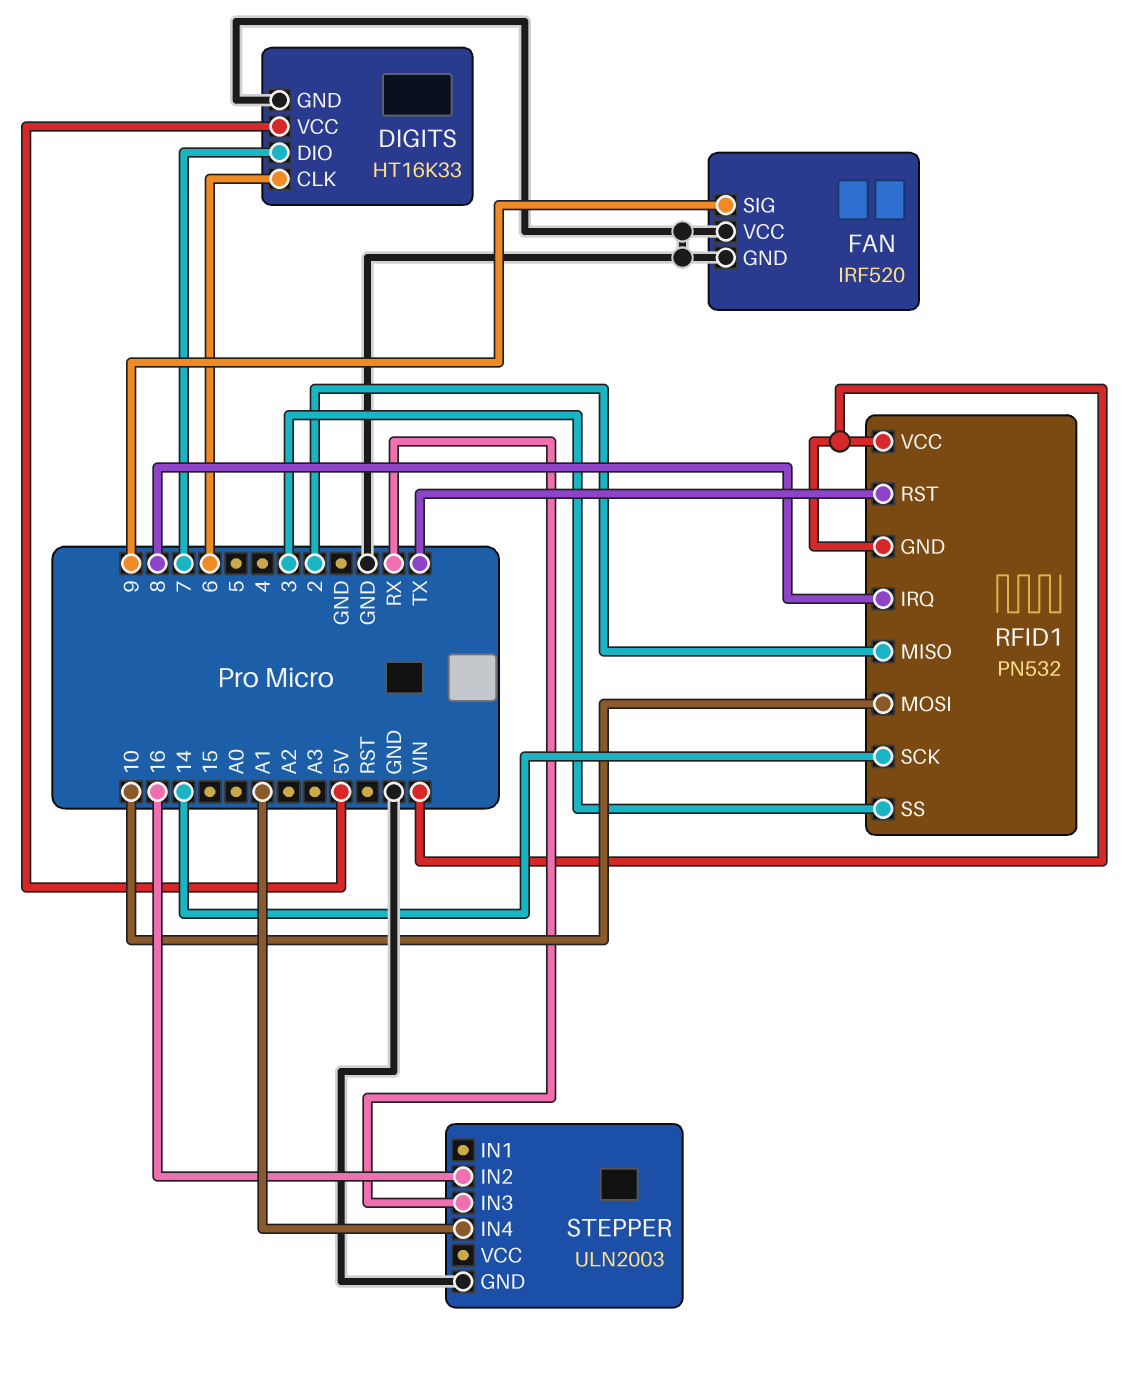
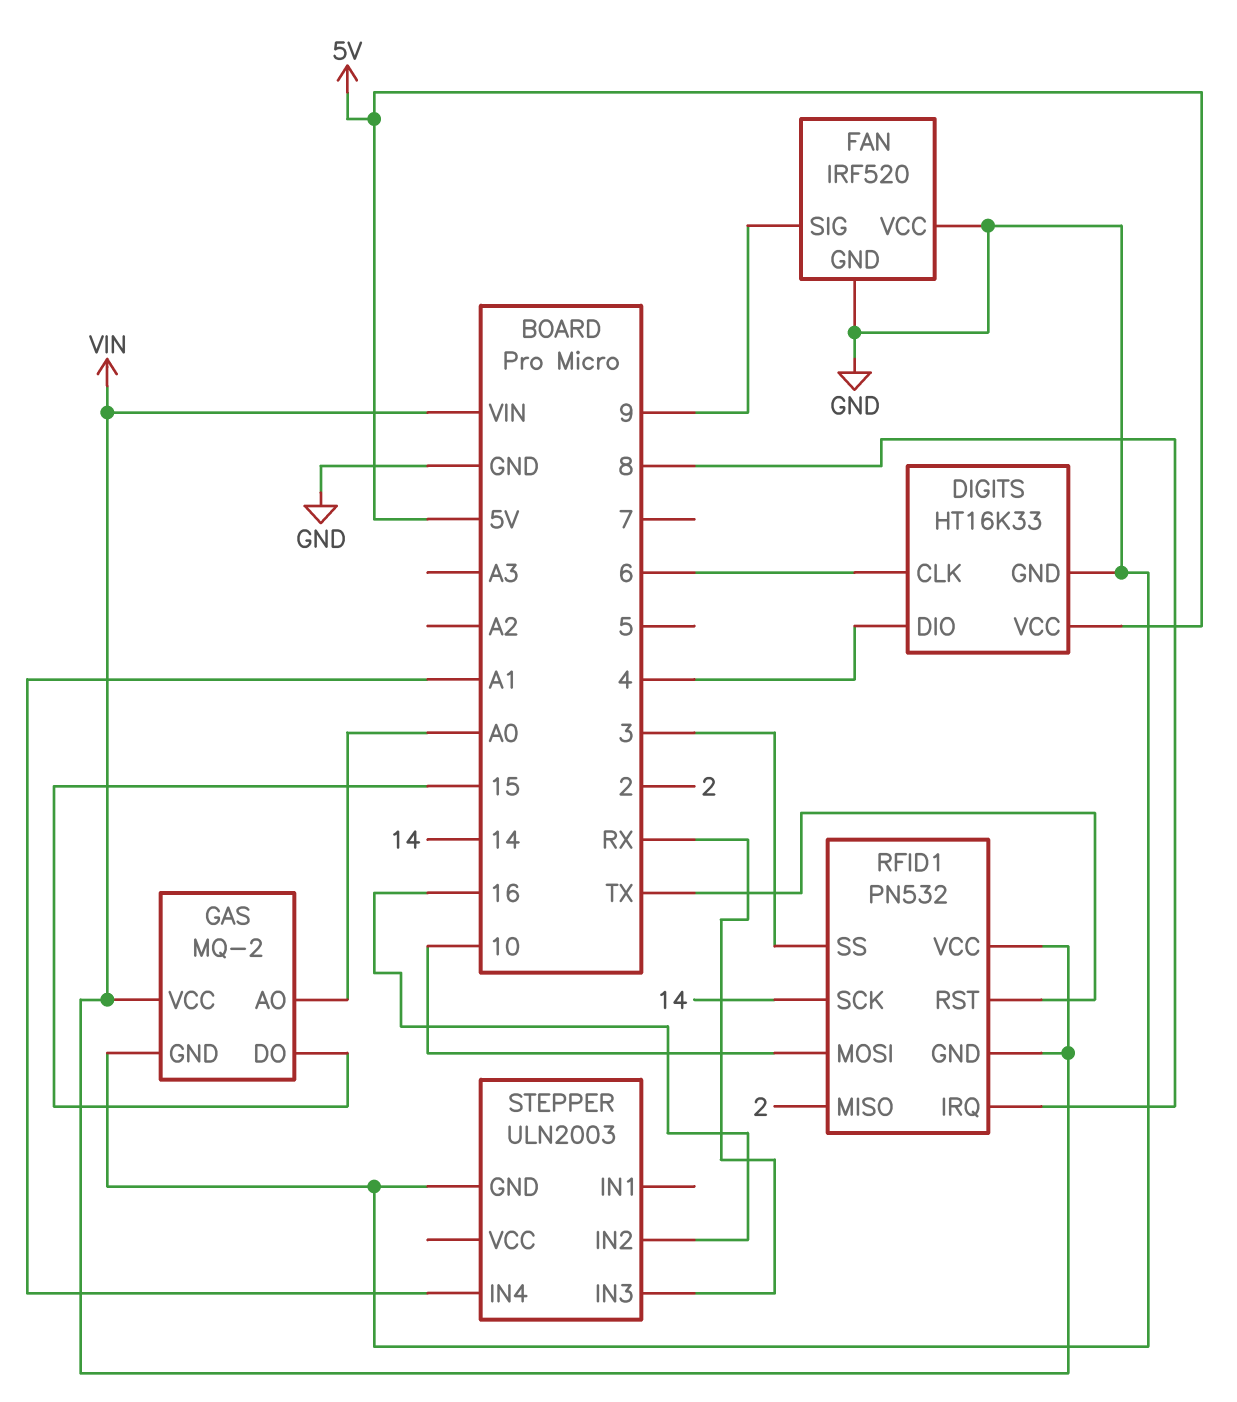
DIGITS pin DIO: 7 -> 4
GAS: none -> MQ-2
GAS pin AO: none -> A0
GAS pin DO: none -> 15
GAS pin GND: none -> GND
GAS pin VCC: none -> VIN

